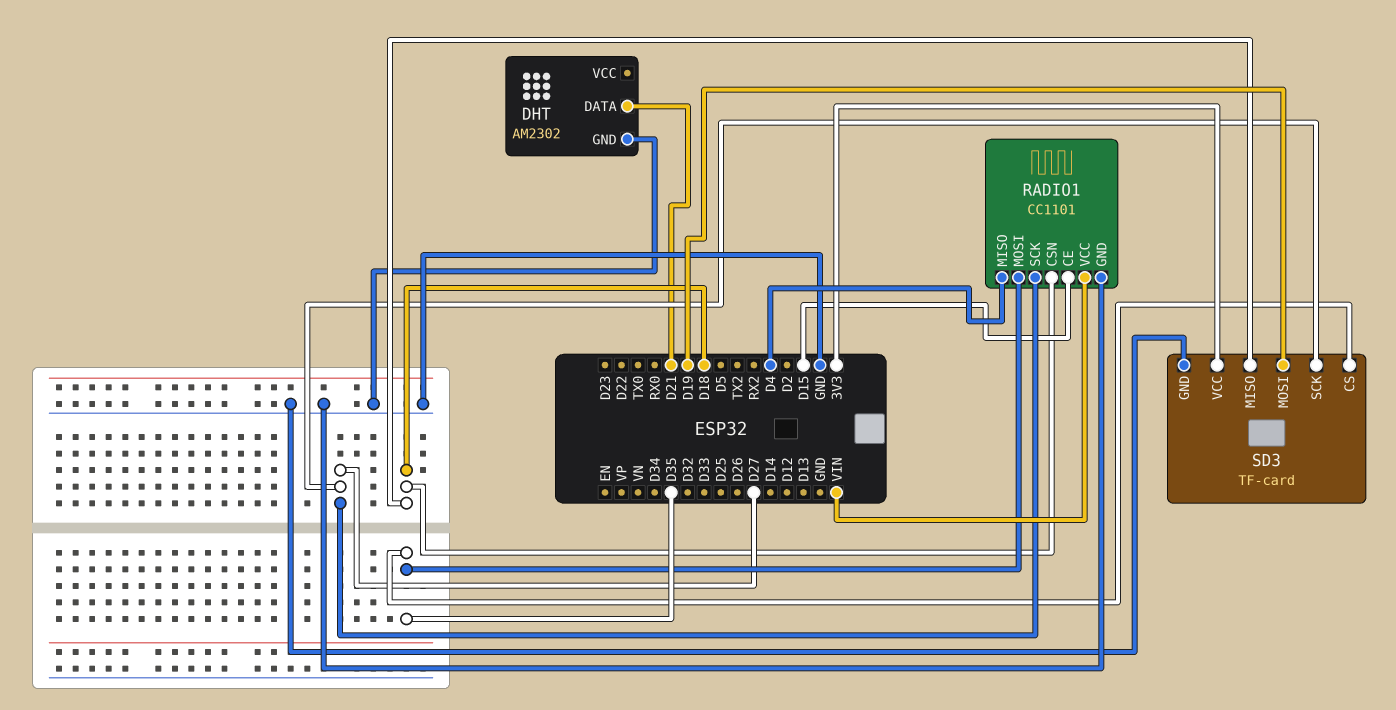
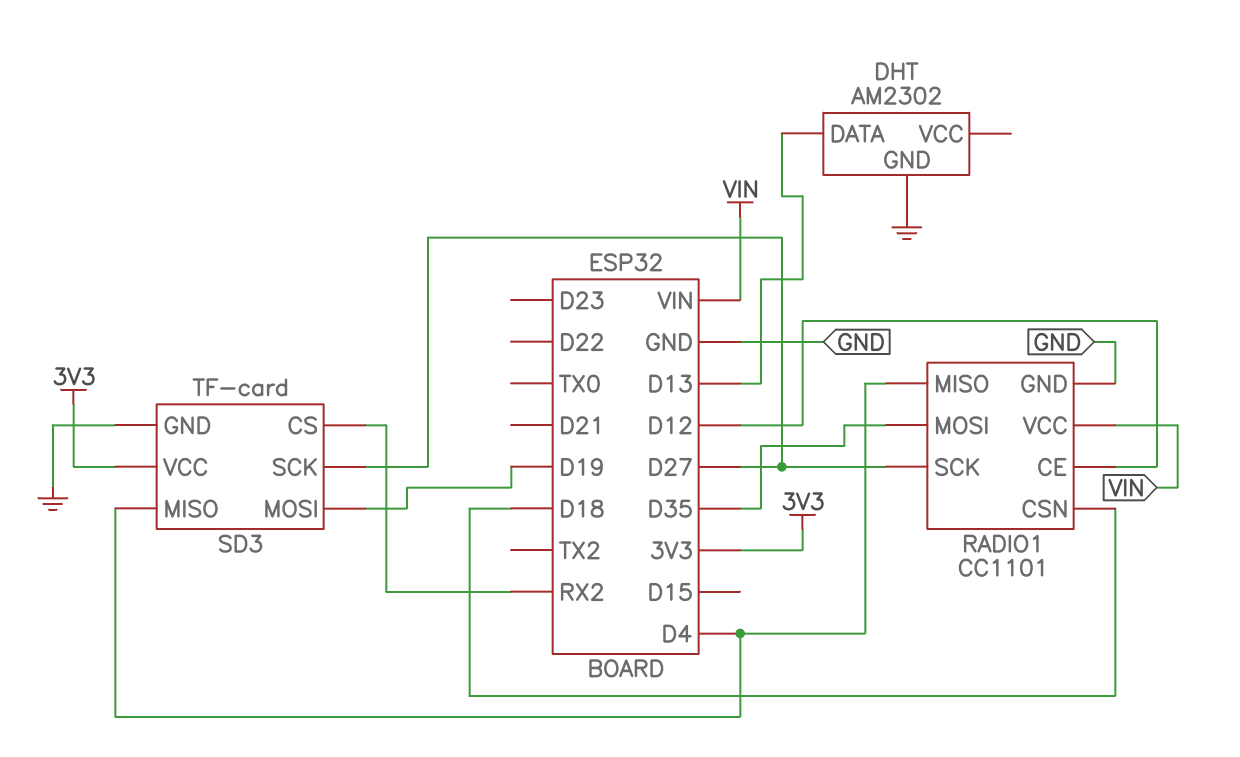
DHT pin DATA: D21 -> D13
RADIO1 pin CE: D15 -> D12
SD3 pin CS: D35 -> RX2
SD3 pin MISO: D18 -> D4

